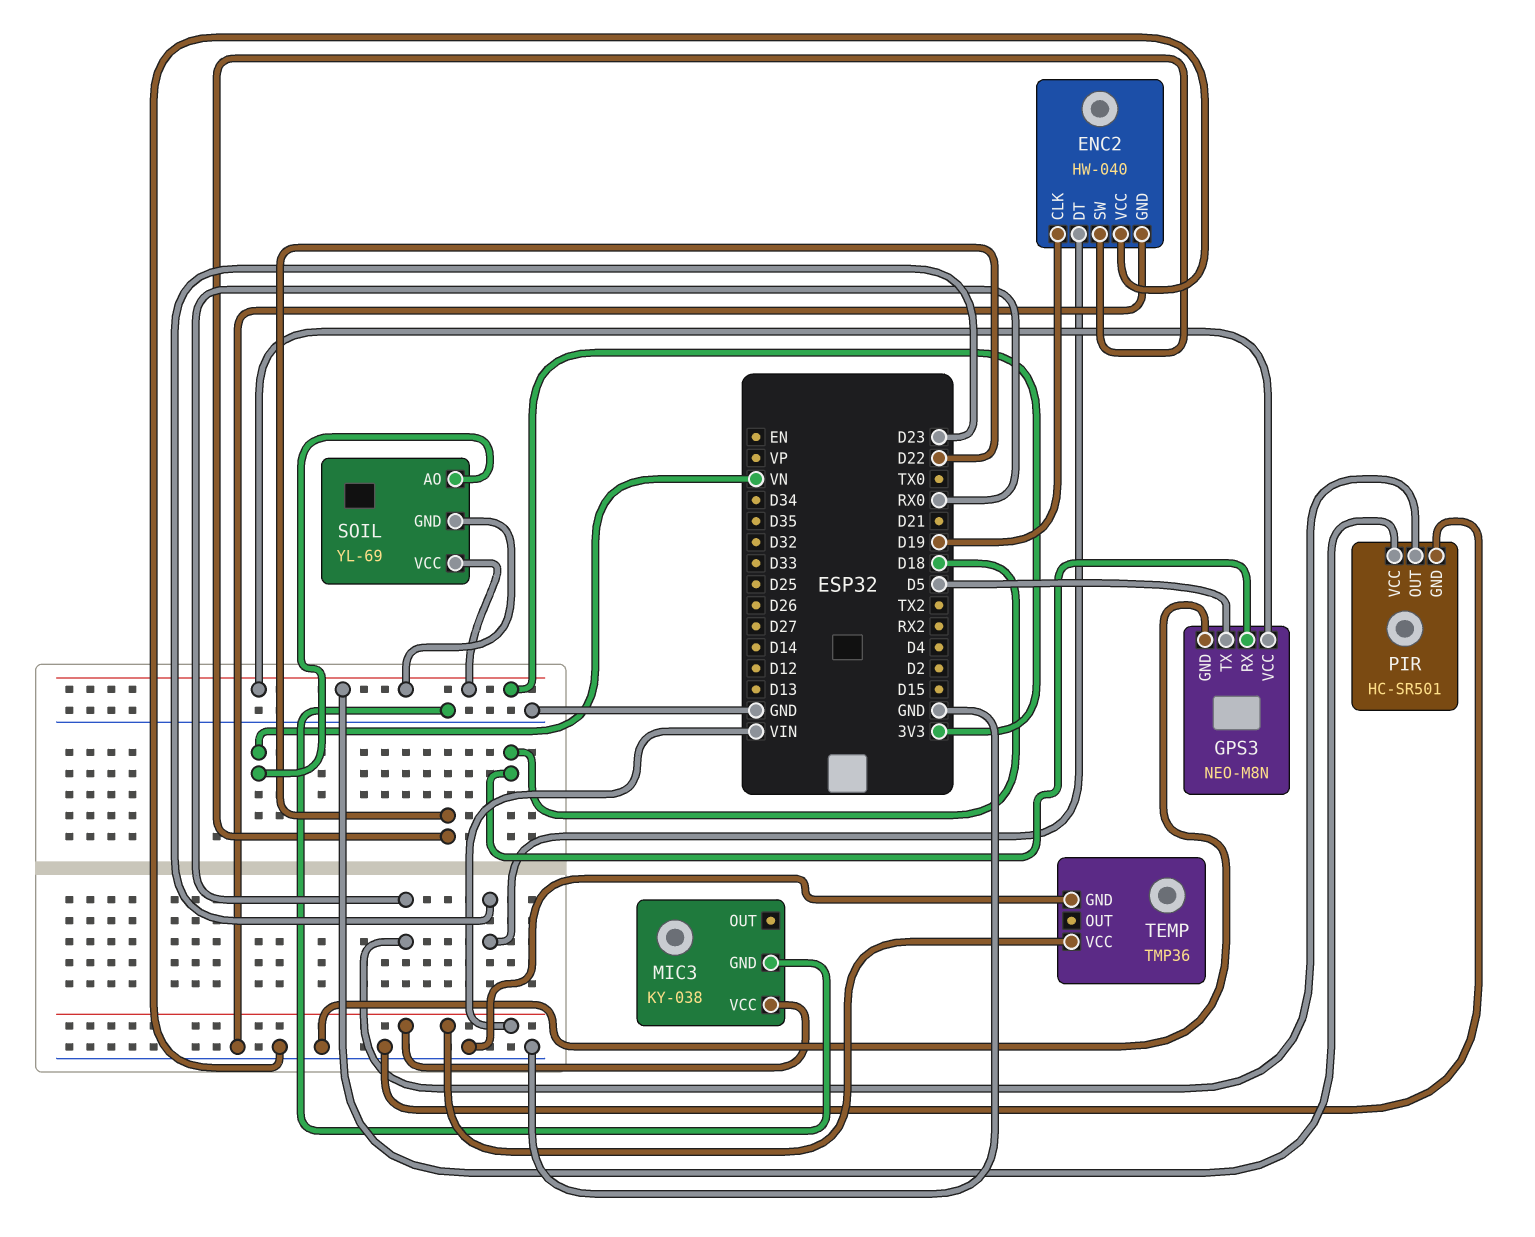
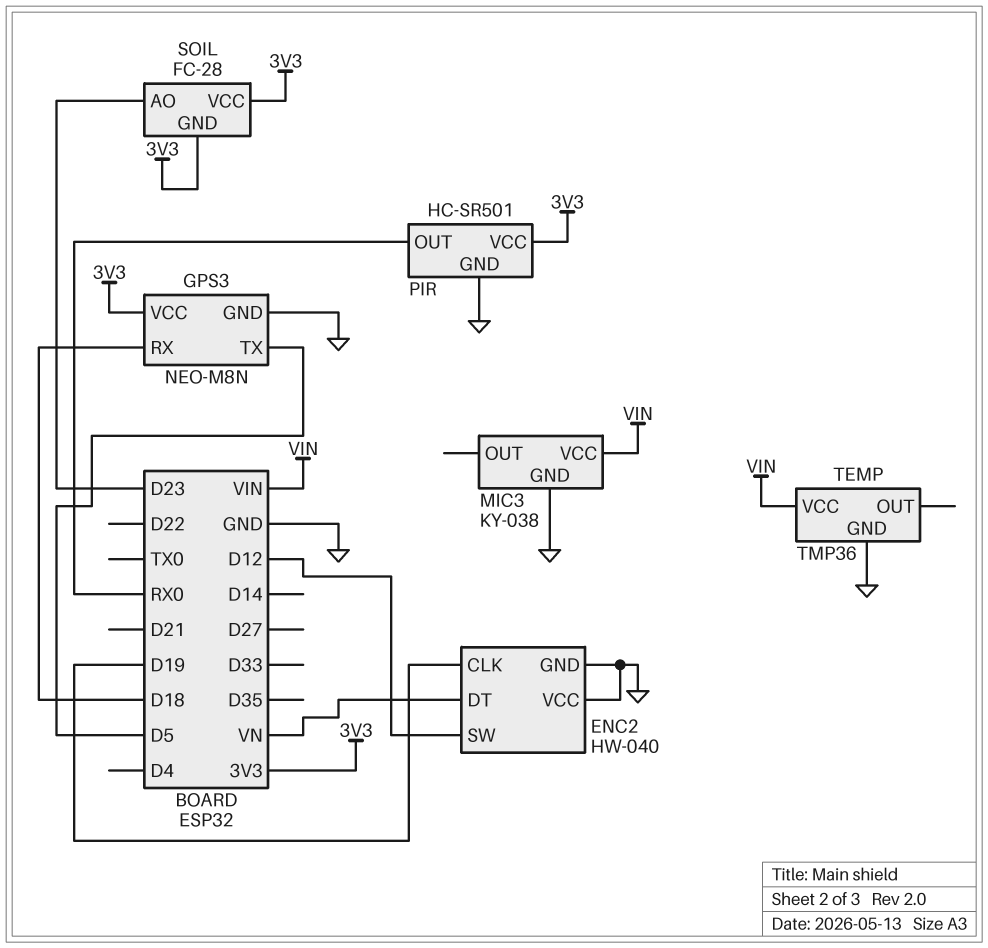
ENC2 pin DT: D23 -> VN
ENC2 pin SW: D22 -> D12
SOIL: YL-69 -> FC-28
SOIL pin AO: VN -> D23

